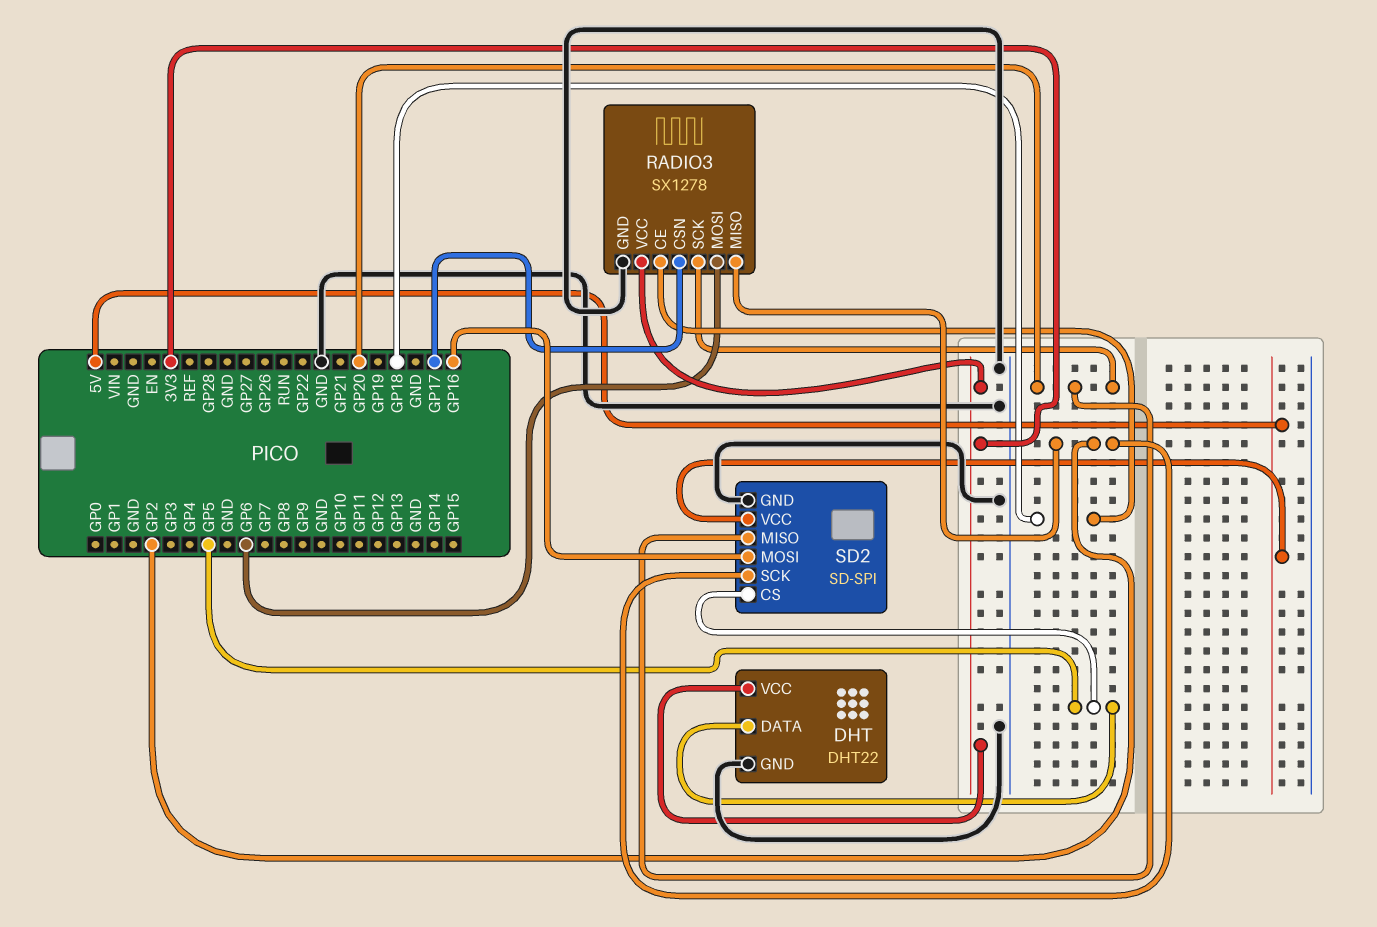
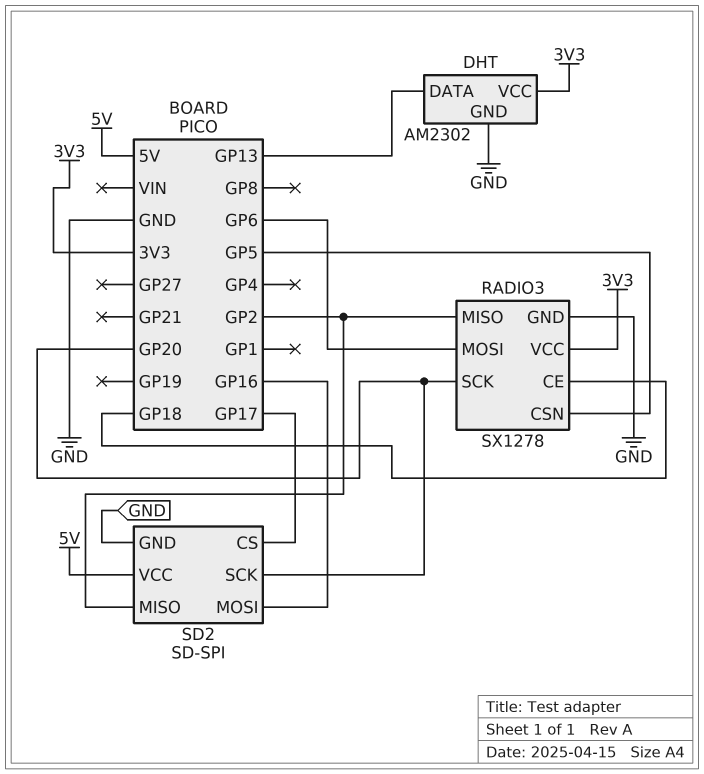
DHT: DHT22 -> AM2302
DHT pin DATA: GP5 -> GP13
RADIO3 pin CSN: GP17 -> GP5
SD2 pin CS: GP5 -> GP17
SD2 pin MISO: GP20 -> GP2
SD2 pin SCK: GP2 -> GP20

